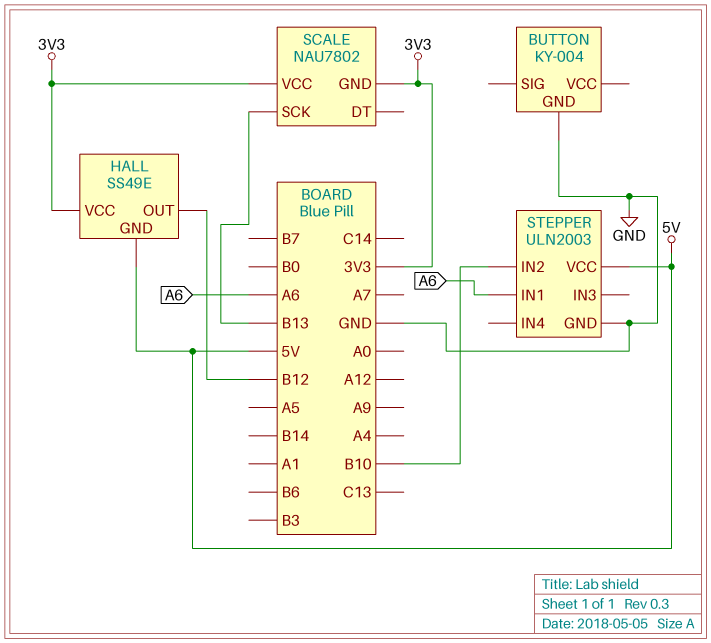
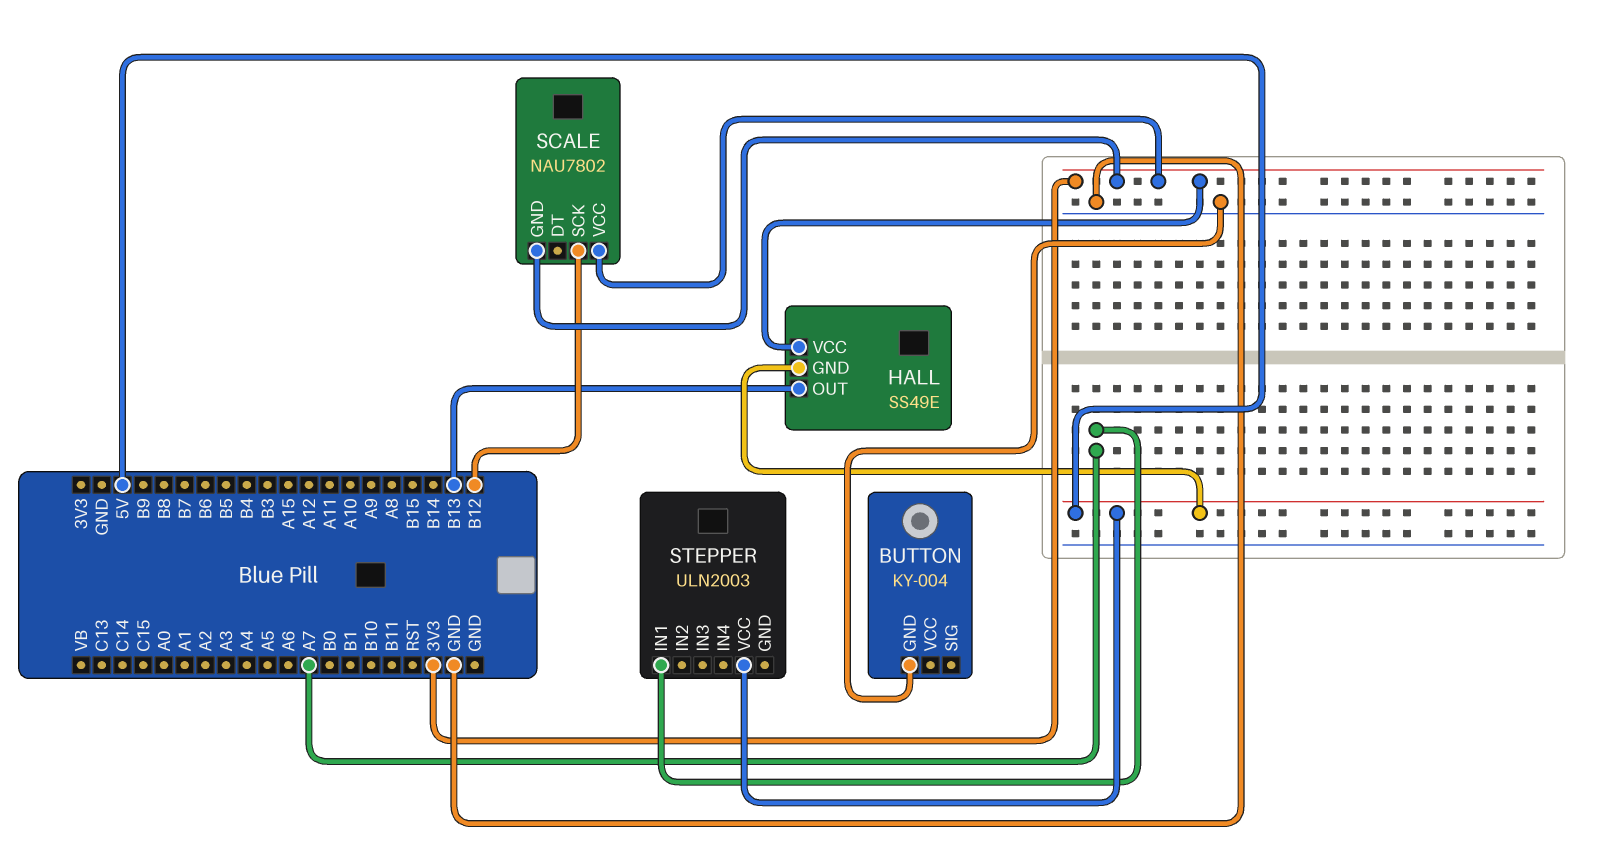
HALL pin OUT: B12 -> B13
SCALE pin SCK: B13 -> B12
STEPPER pin GND: GND -> none
STEPPER pin IN1: A6 -> A7
STEPPER pin IN2: B10 -> none

